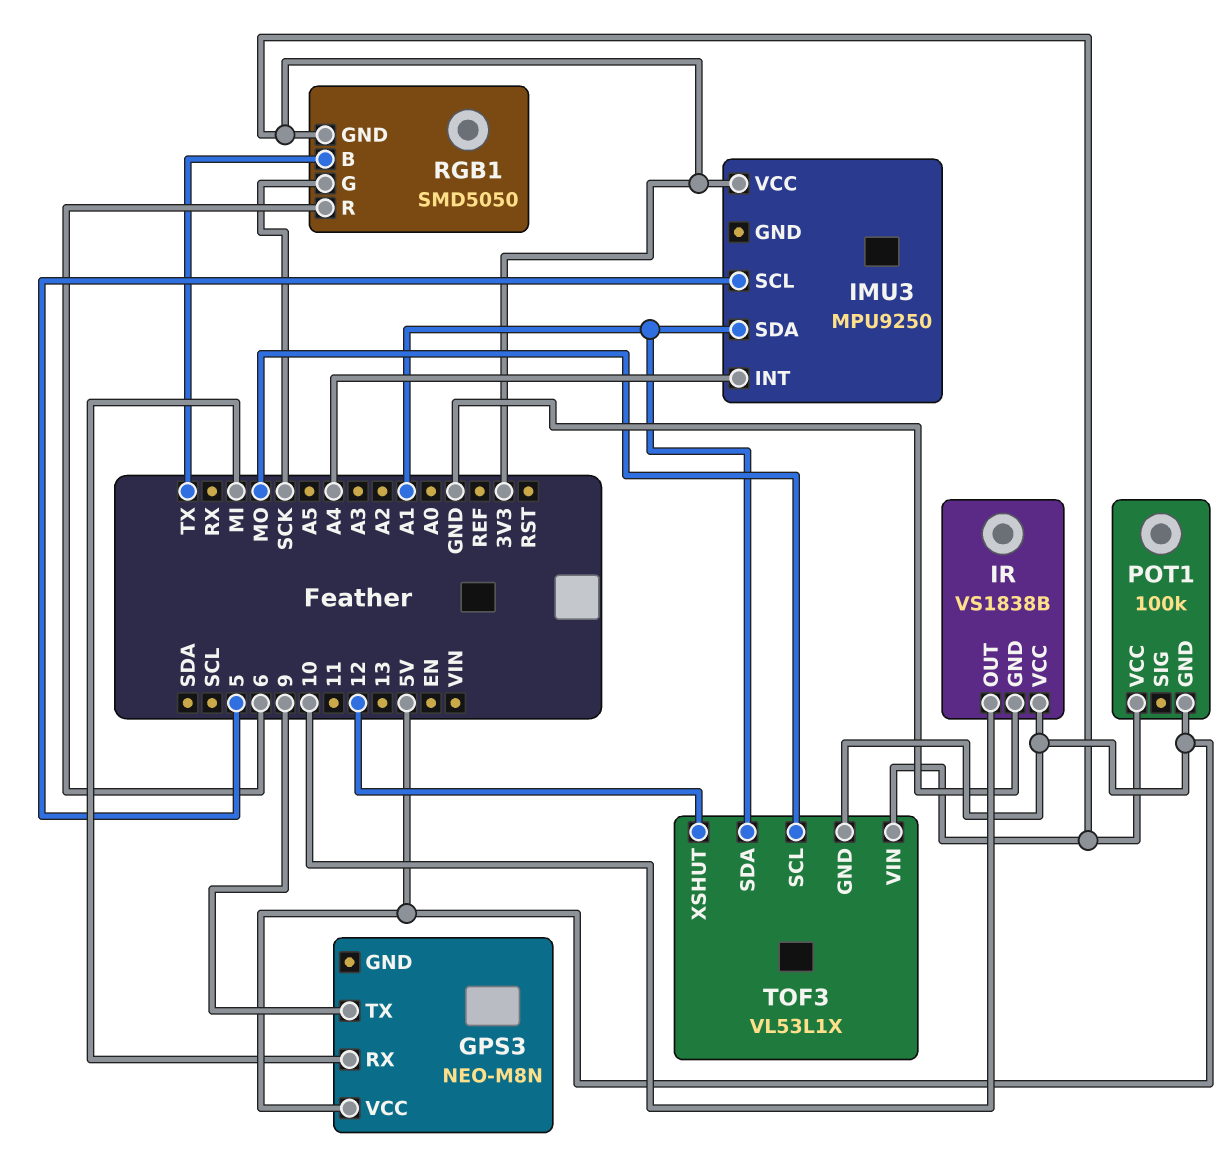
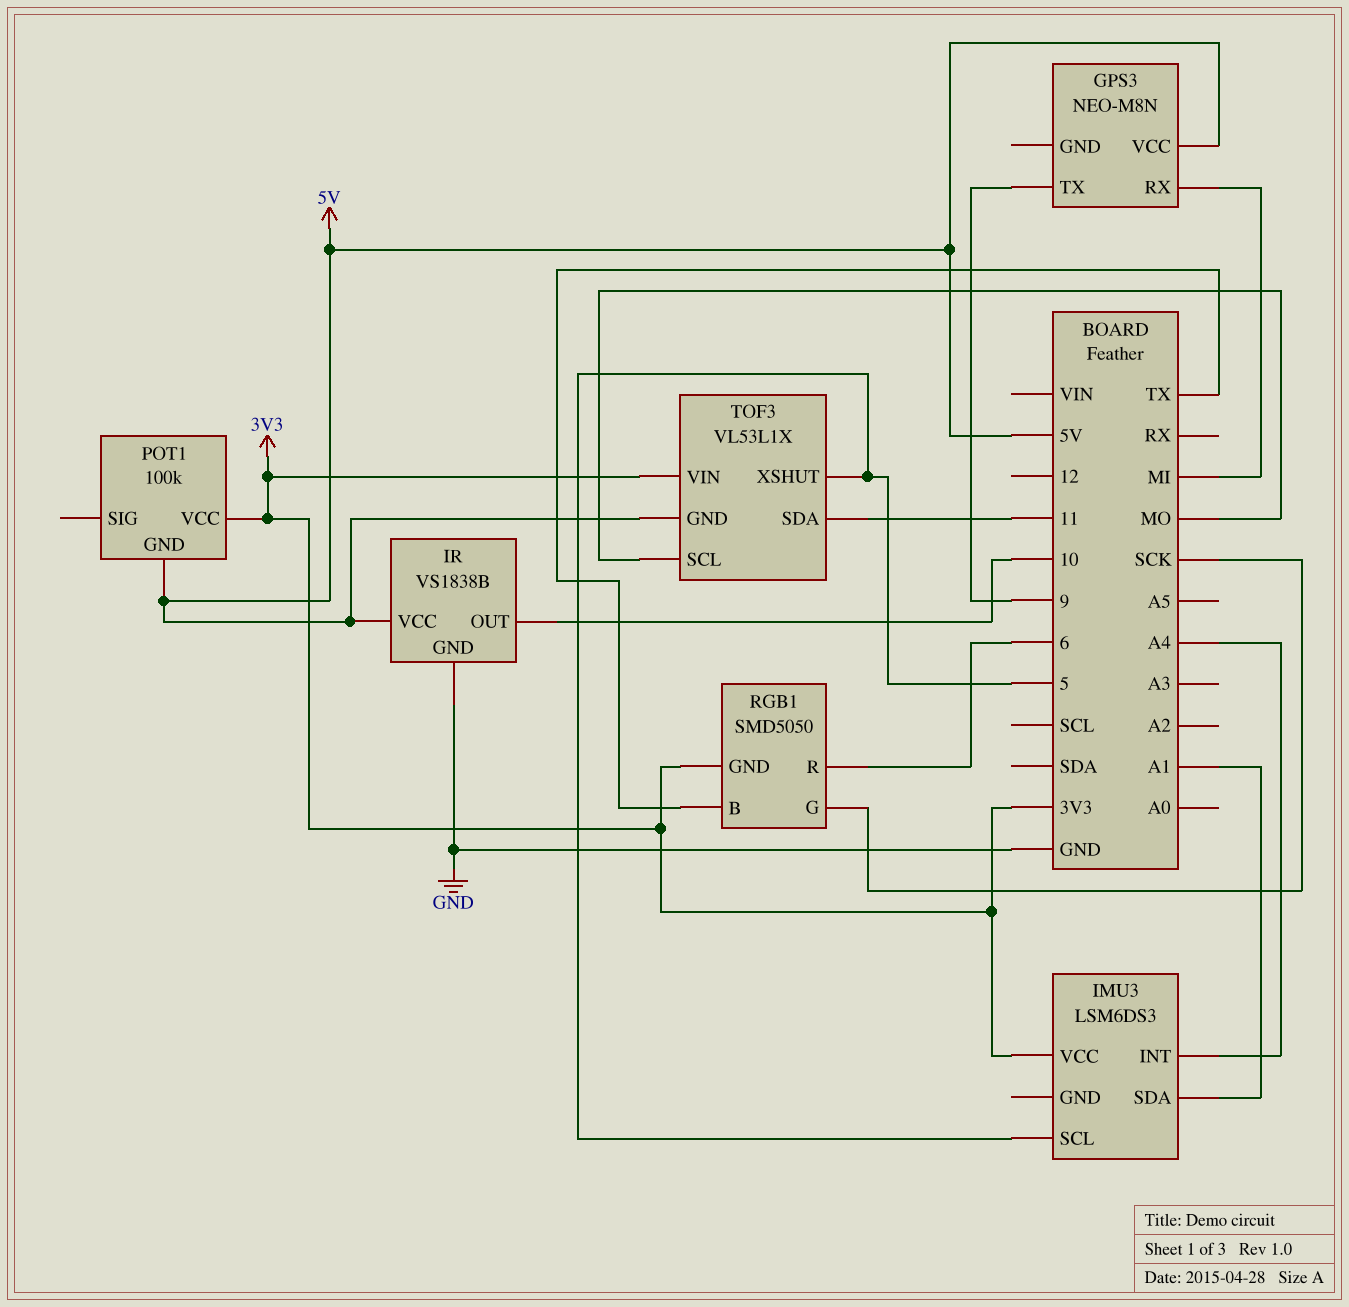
IMU3: MPU9250 -> LSM6DS3
TOF3 pin SDA: A1 -> 11
TOF3 pin XSHUT: 12 -> 5

